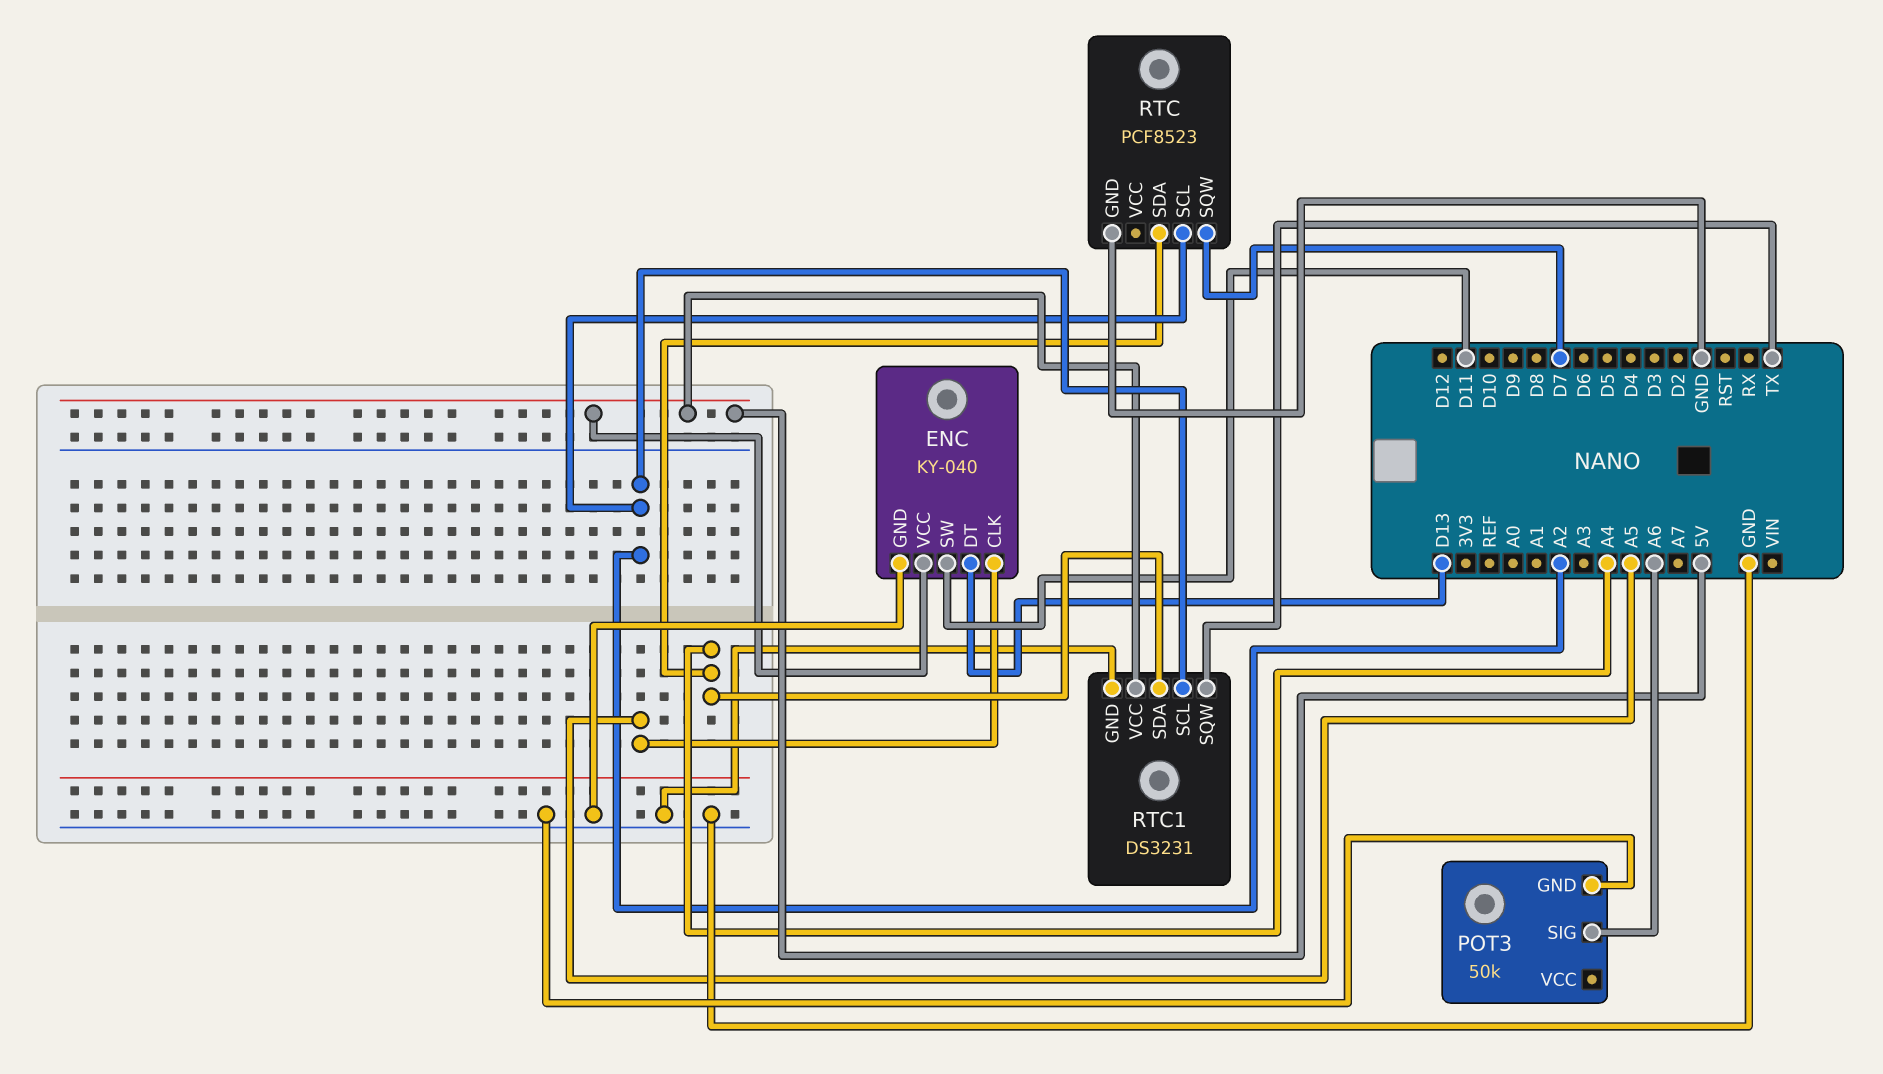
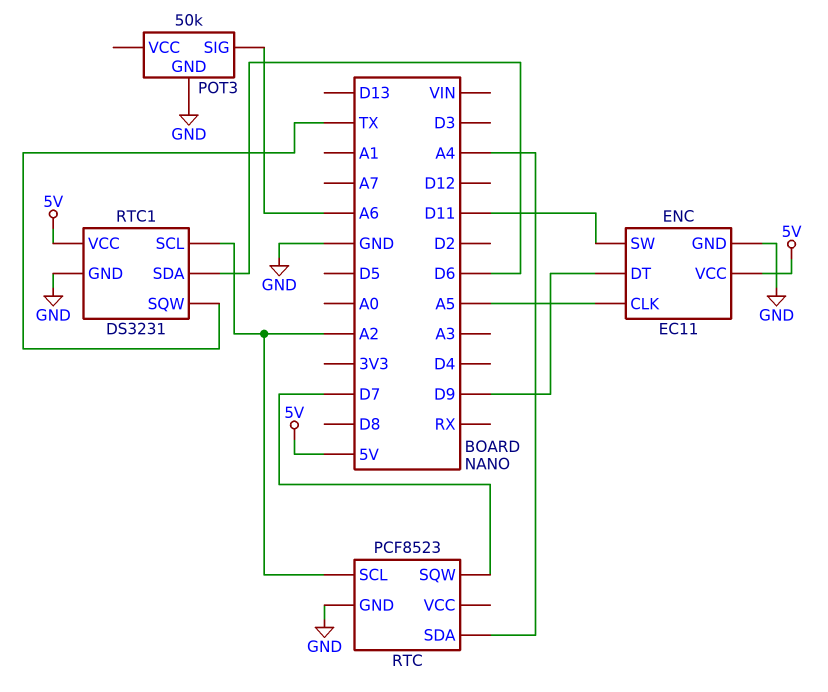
ENC: KY-040 -> EC11
ENC pin DT: D13 -> D9
RTC1 pin SDA: A4 -> D6

